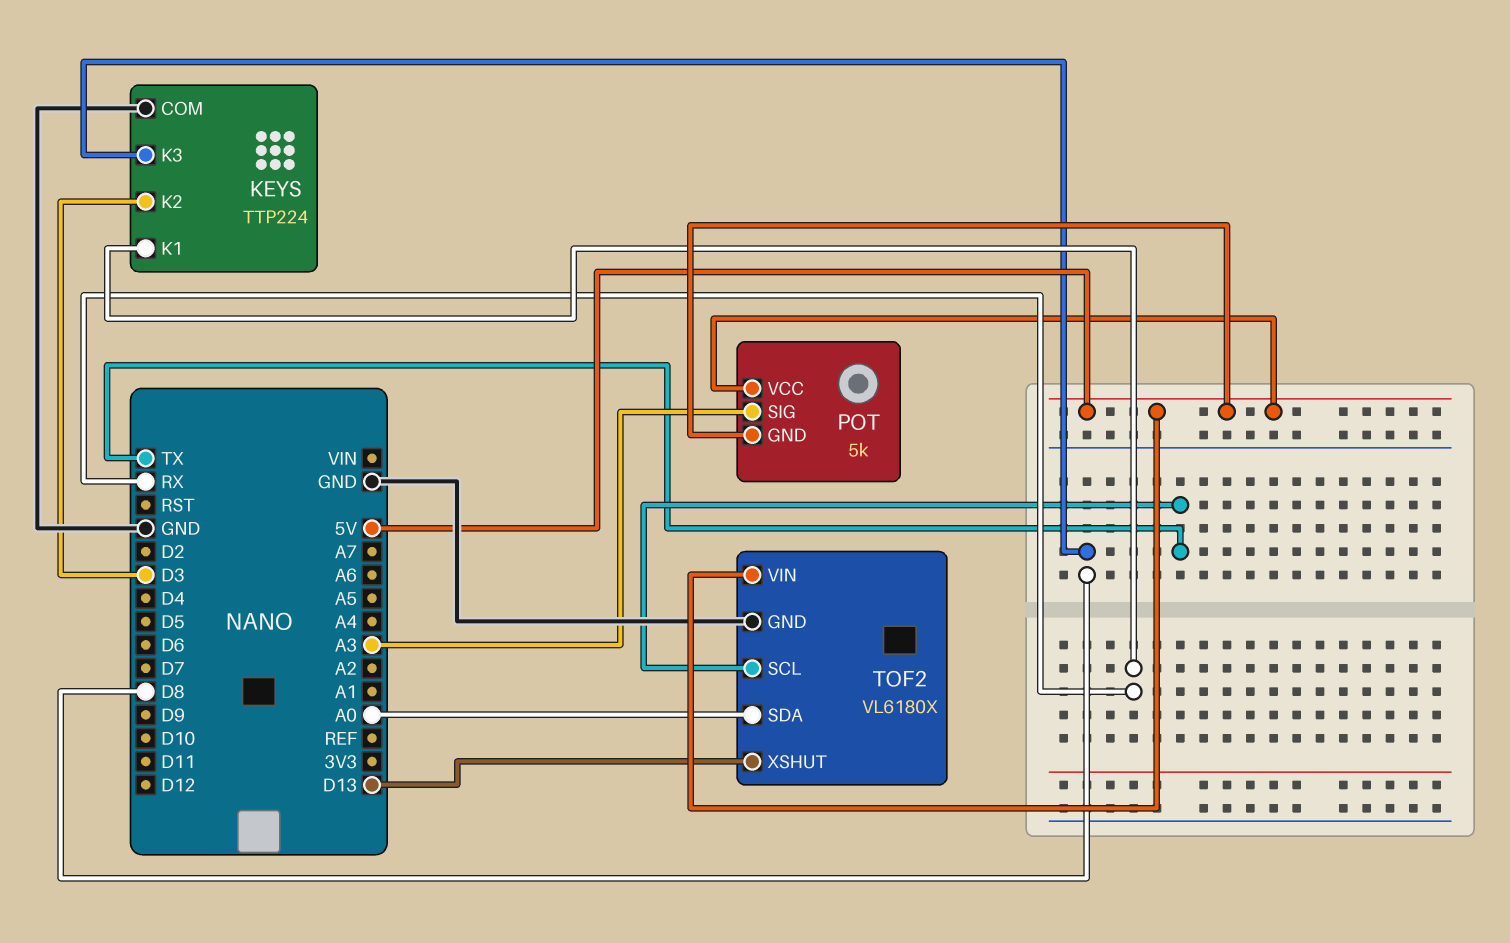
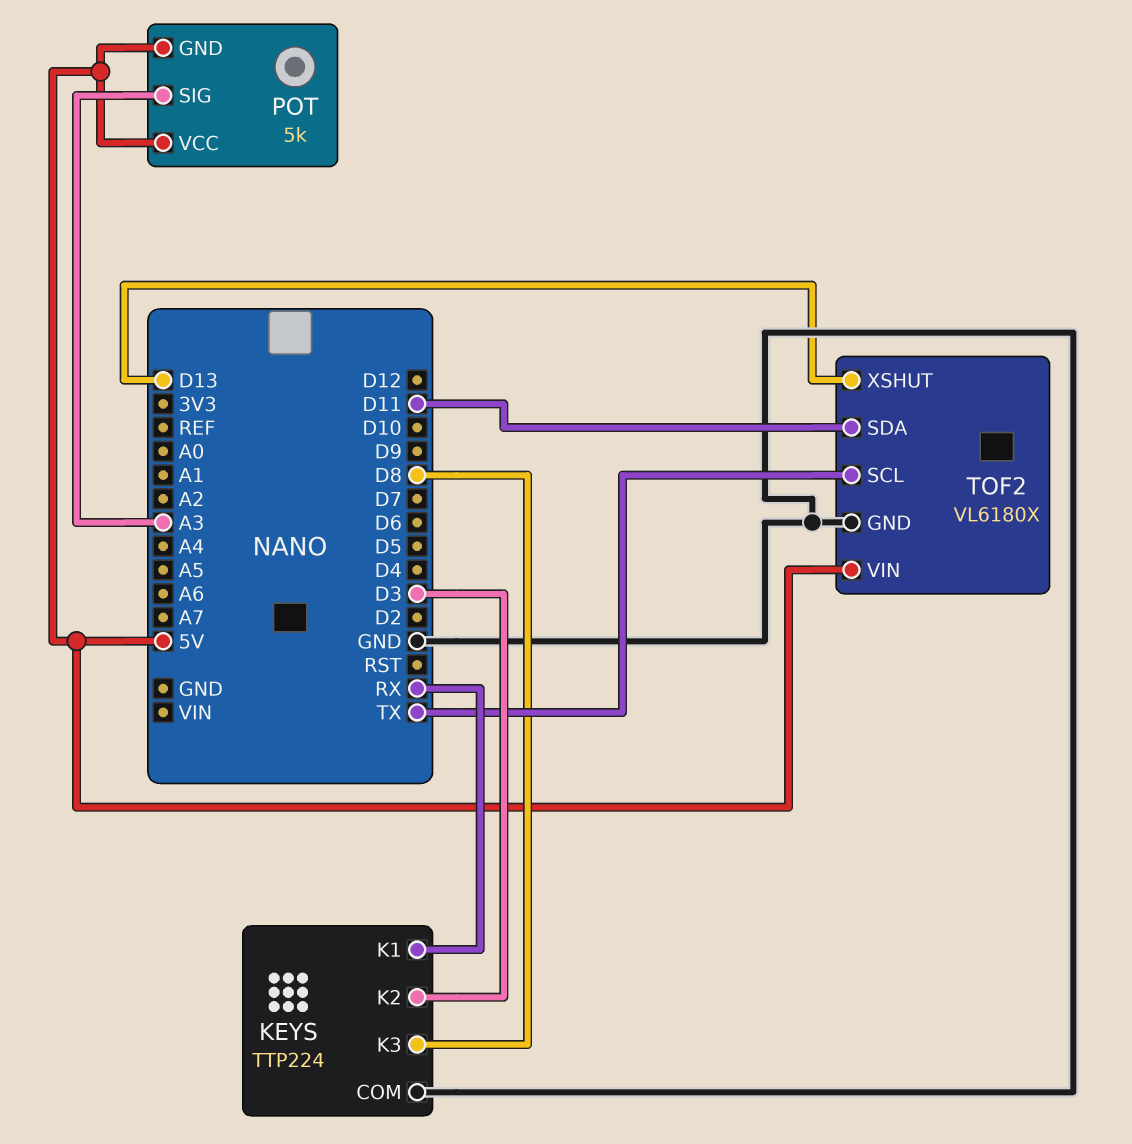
TOF2 pin SDA: A0 -> D11

